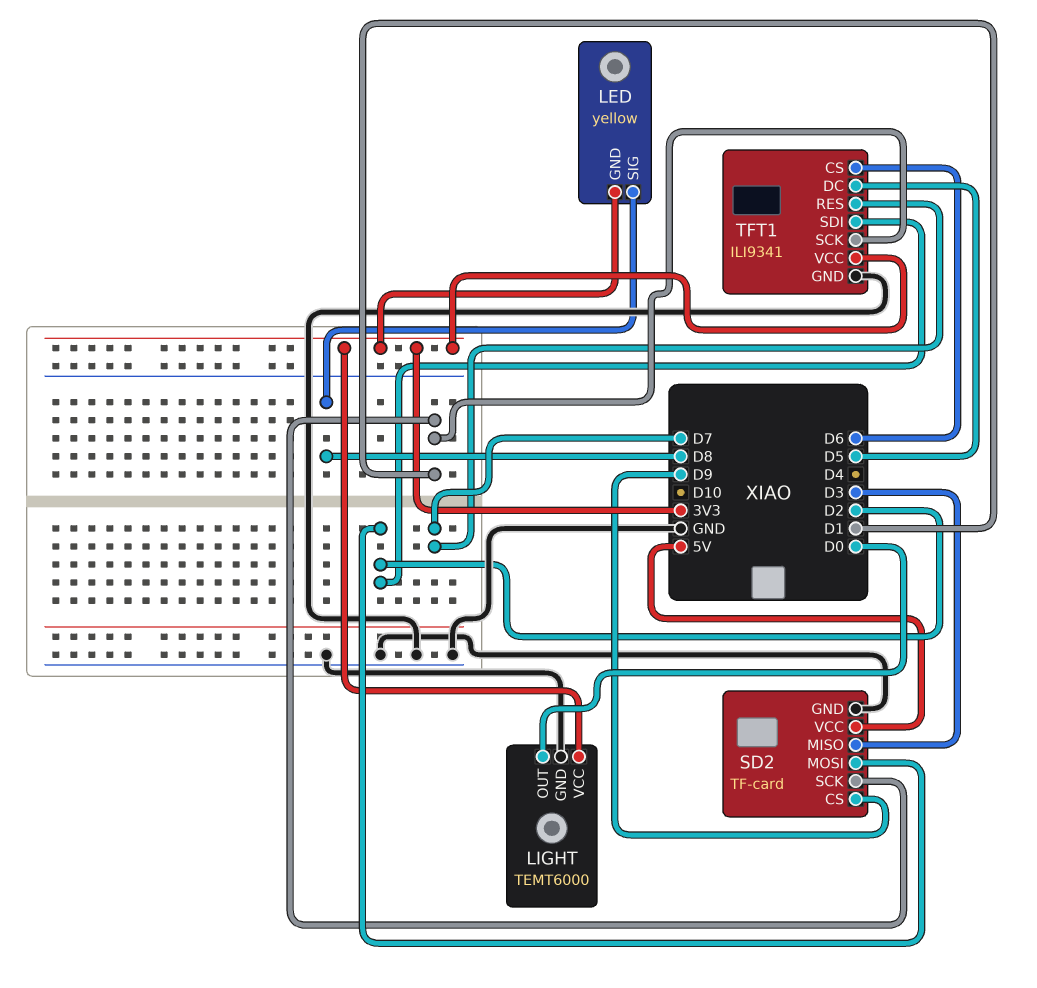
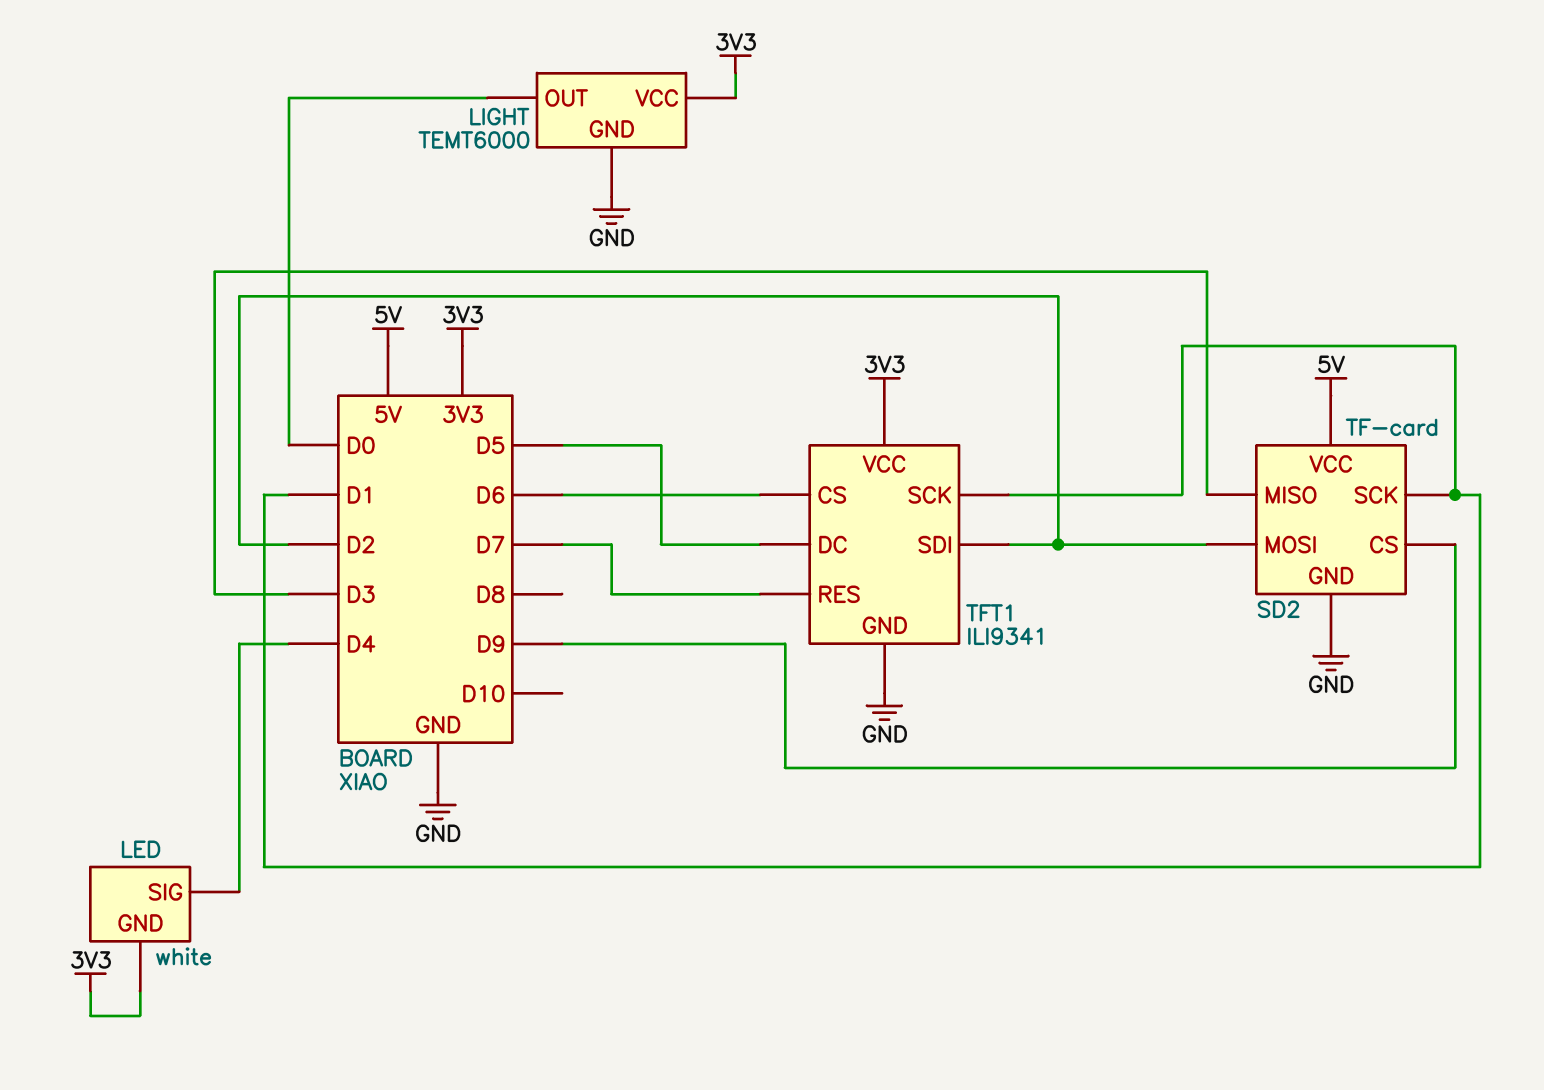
LED: yellow -> white
LED pin SIG: D8 -> D4

